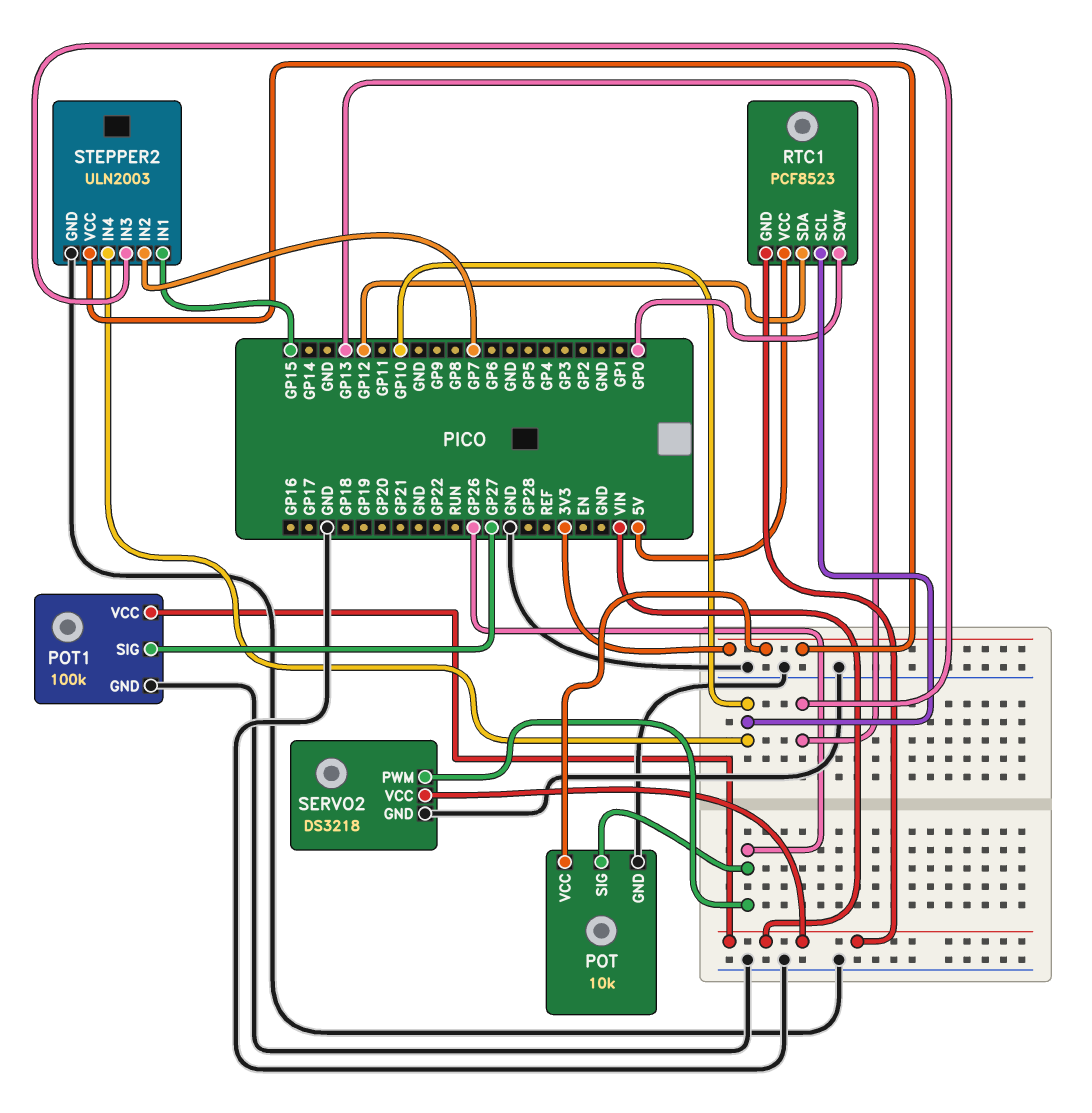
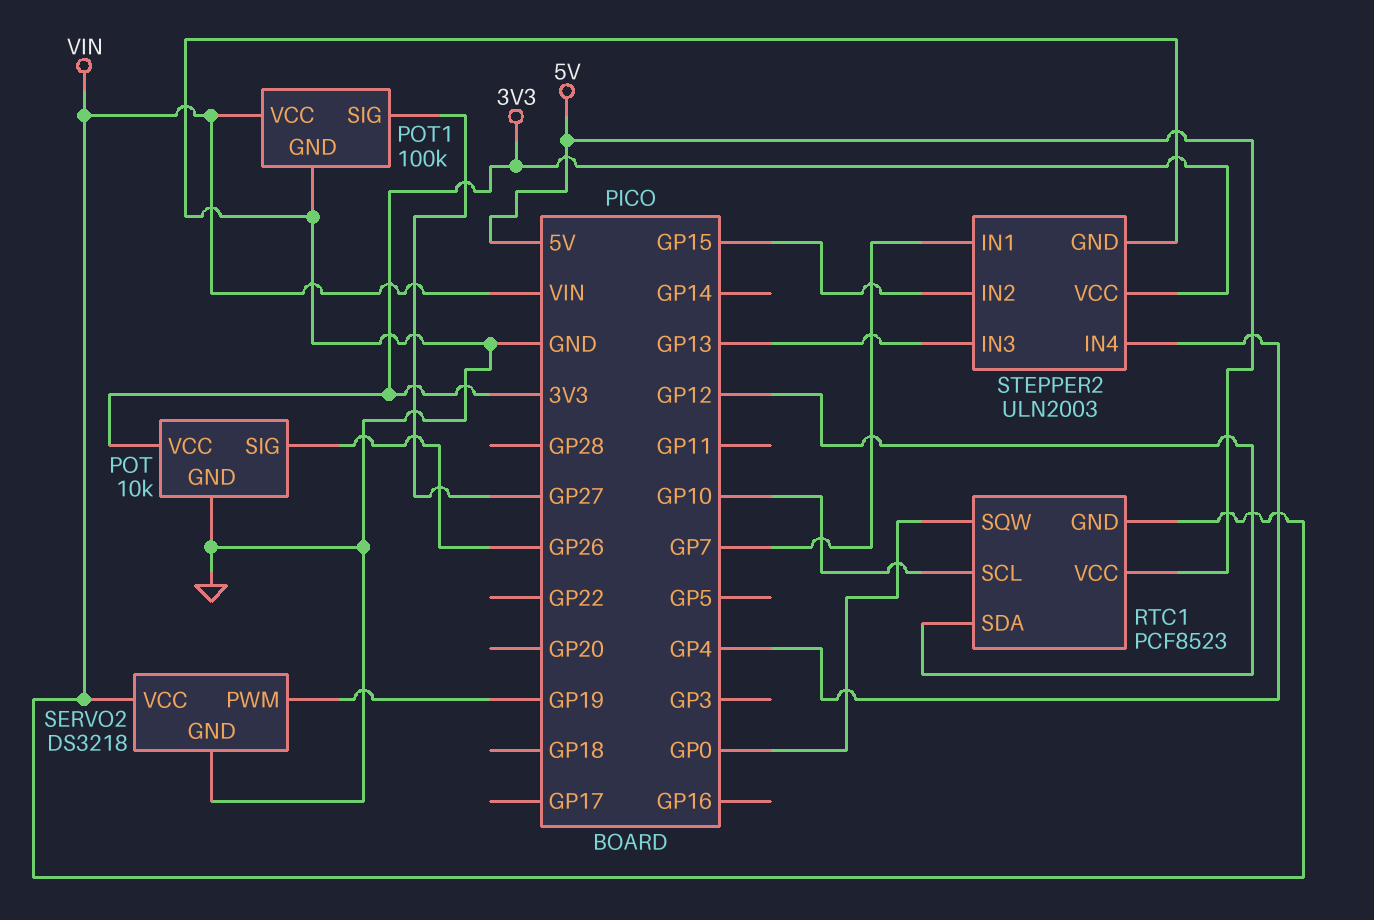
SERVO2 pin PWM: GP26 -> GP19
STEPPER2 pin IN1: GP15 -> GP7
STEPPER2 pin IN2: GP7 -> GP15
STEPPER2 pin IN4: GP10 -> GP4

